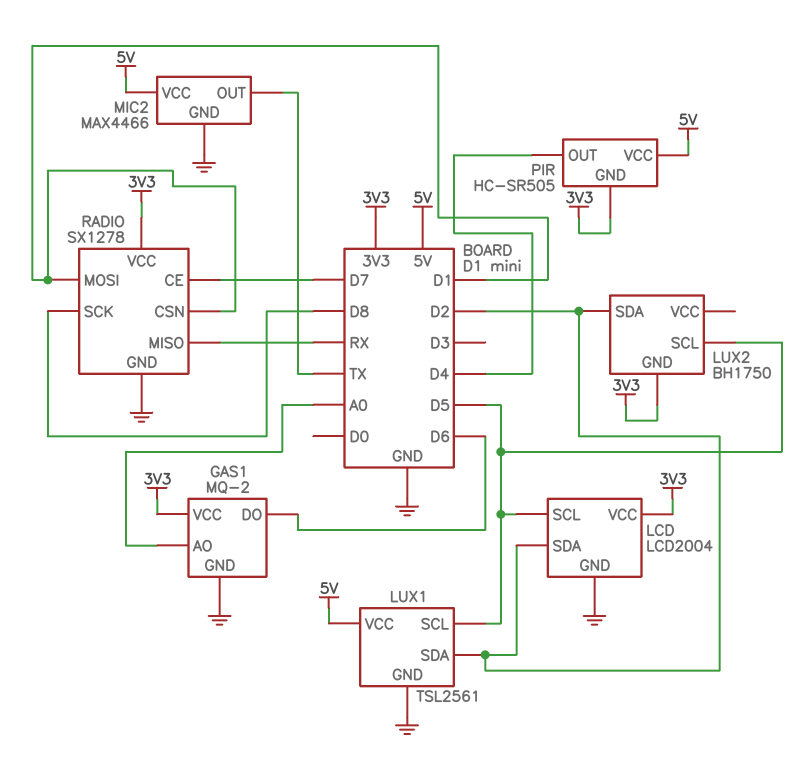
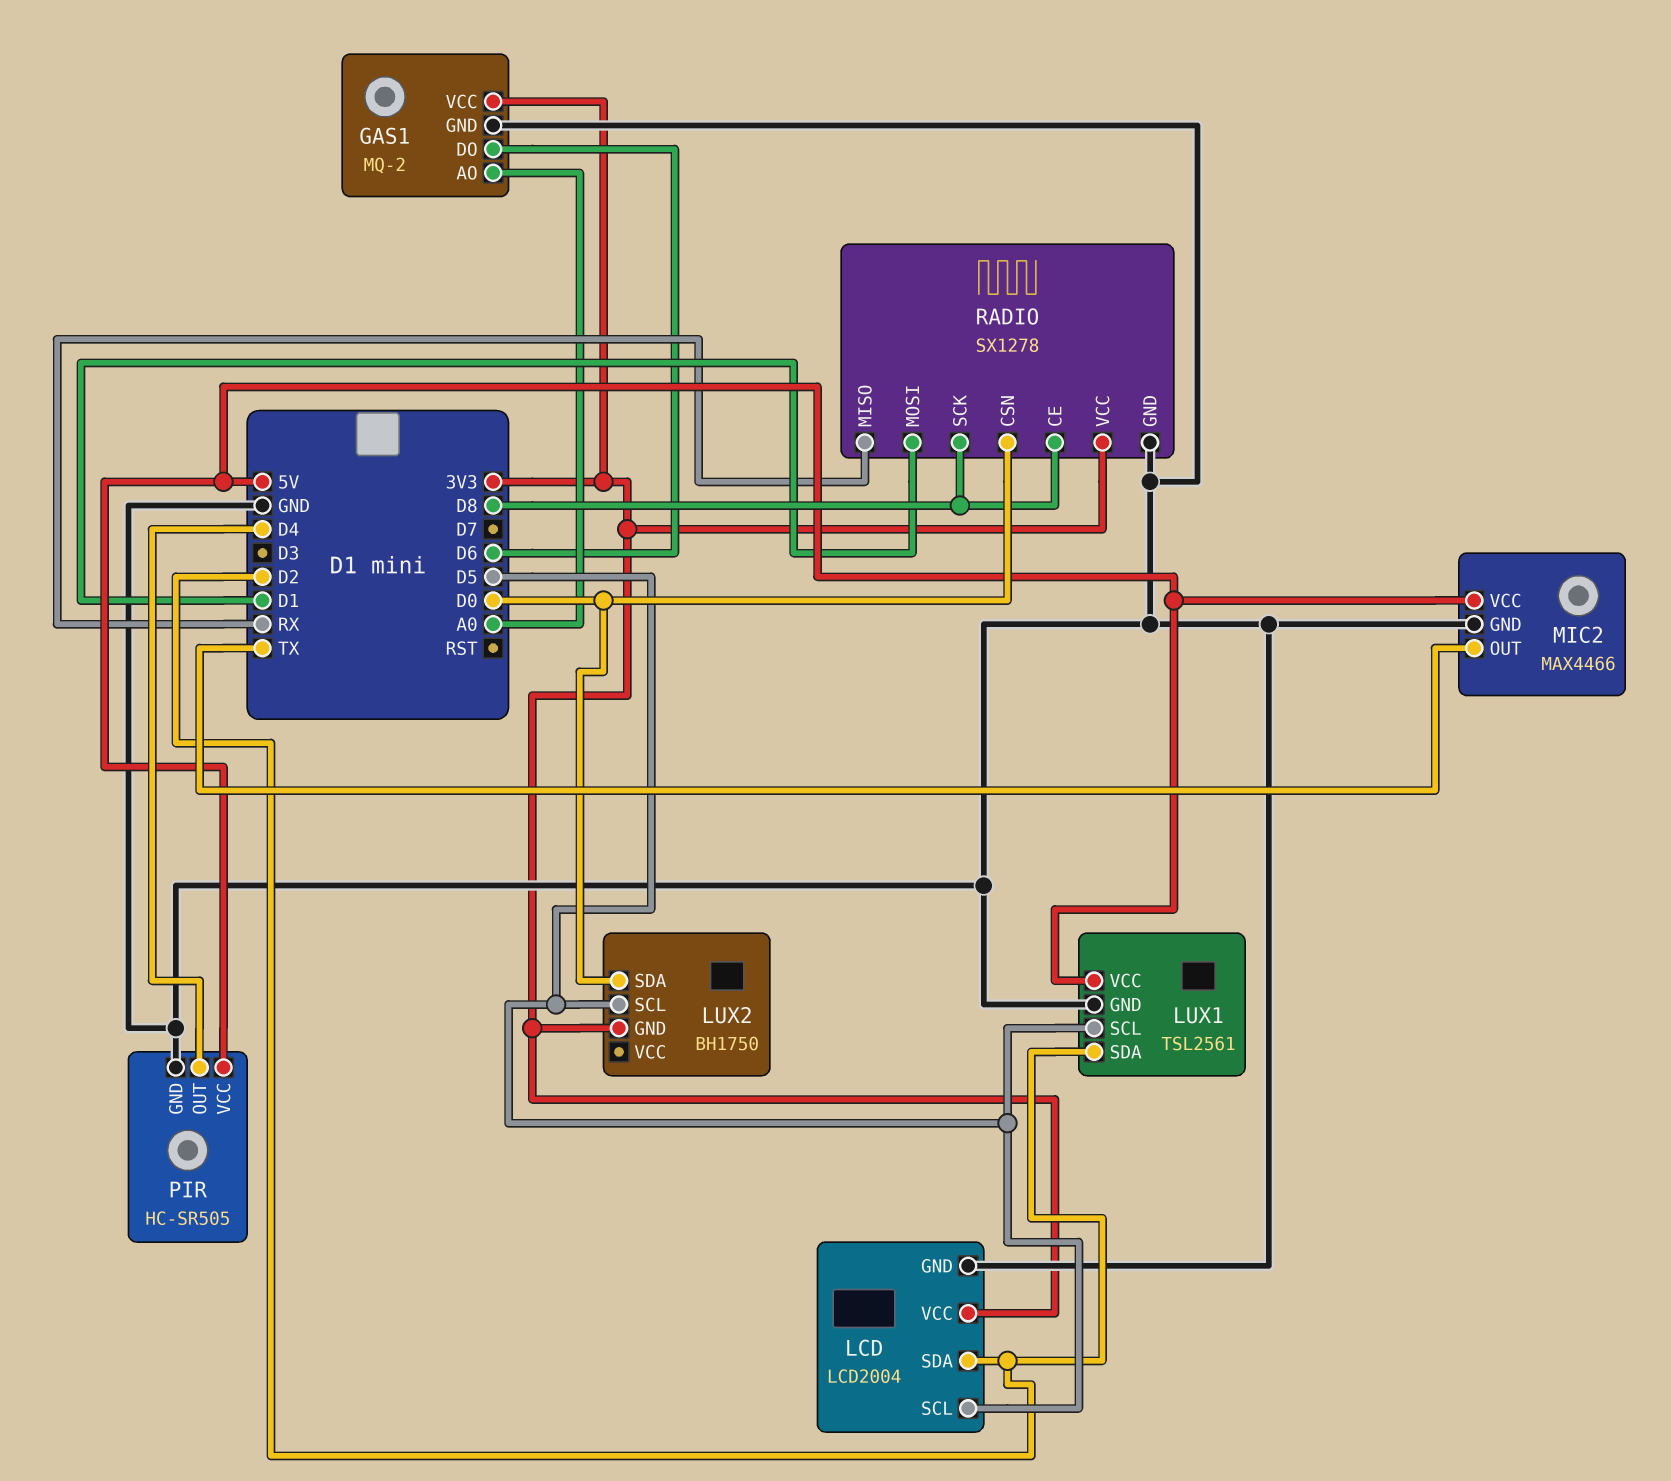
LUX2 pin SDA: D2 -> D0
PIR pin GND: 3V3 -> GND
RADIO pin CE: D7 -> D8
RADIO pin CSN: D1 -> D0

